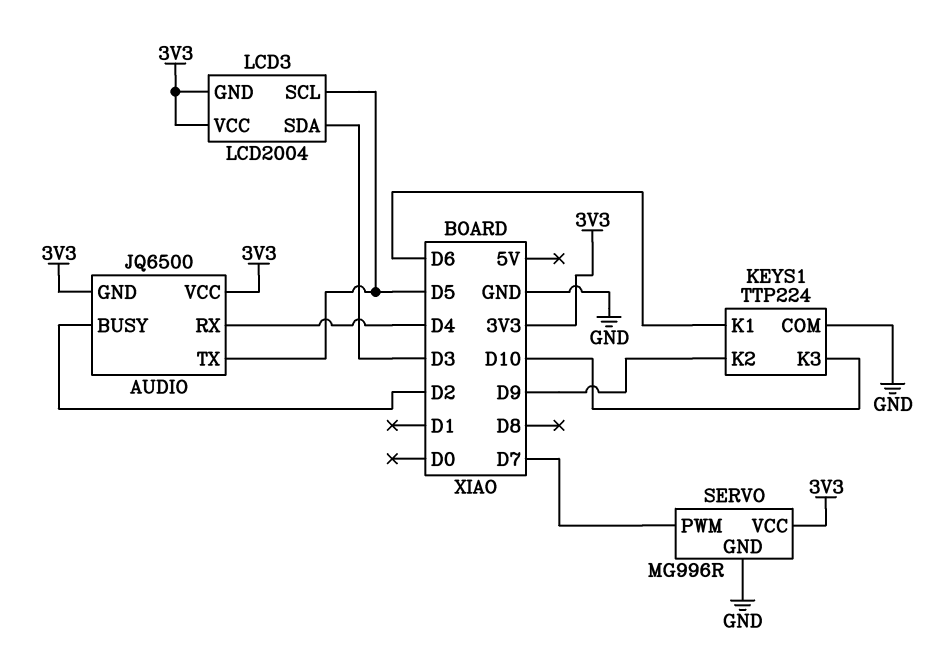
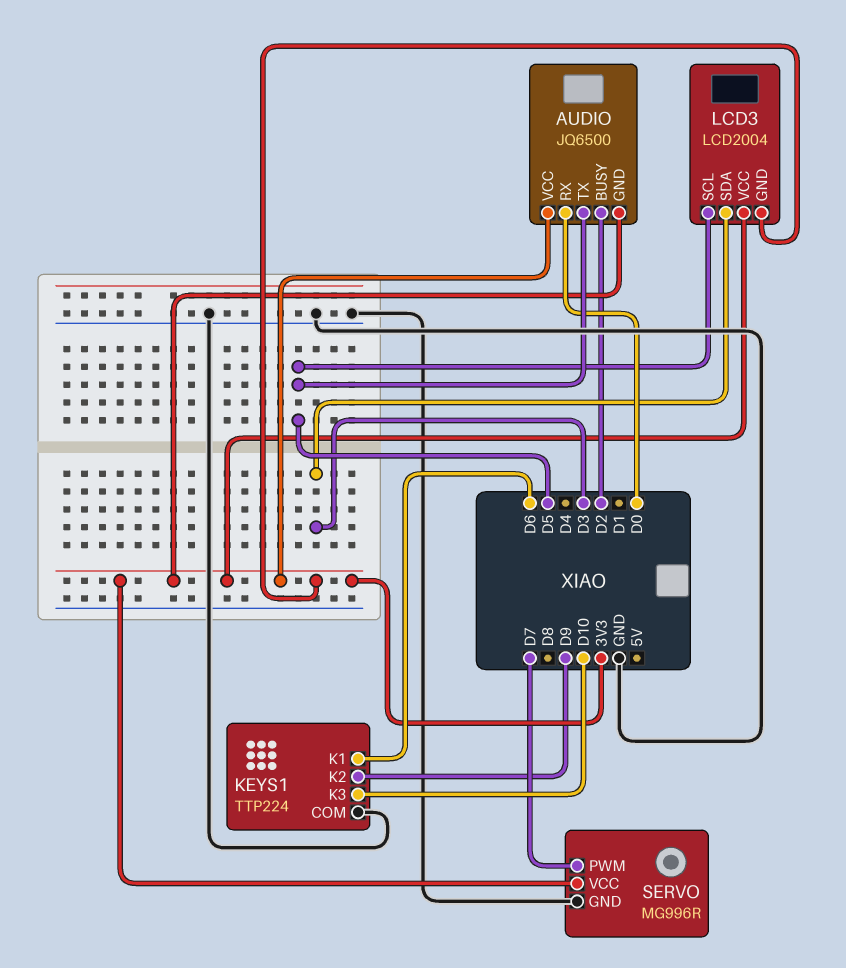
AUDIO pin RX: D4 -> D0

